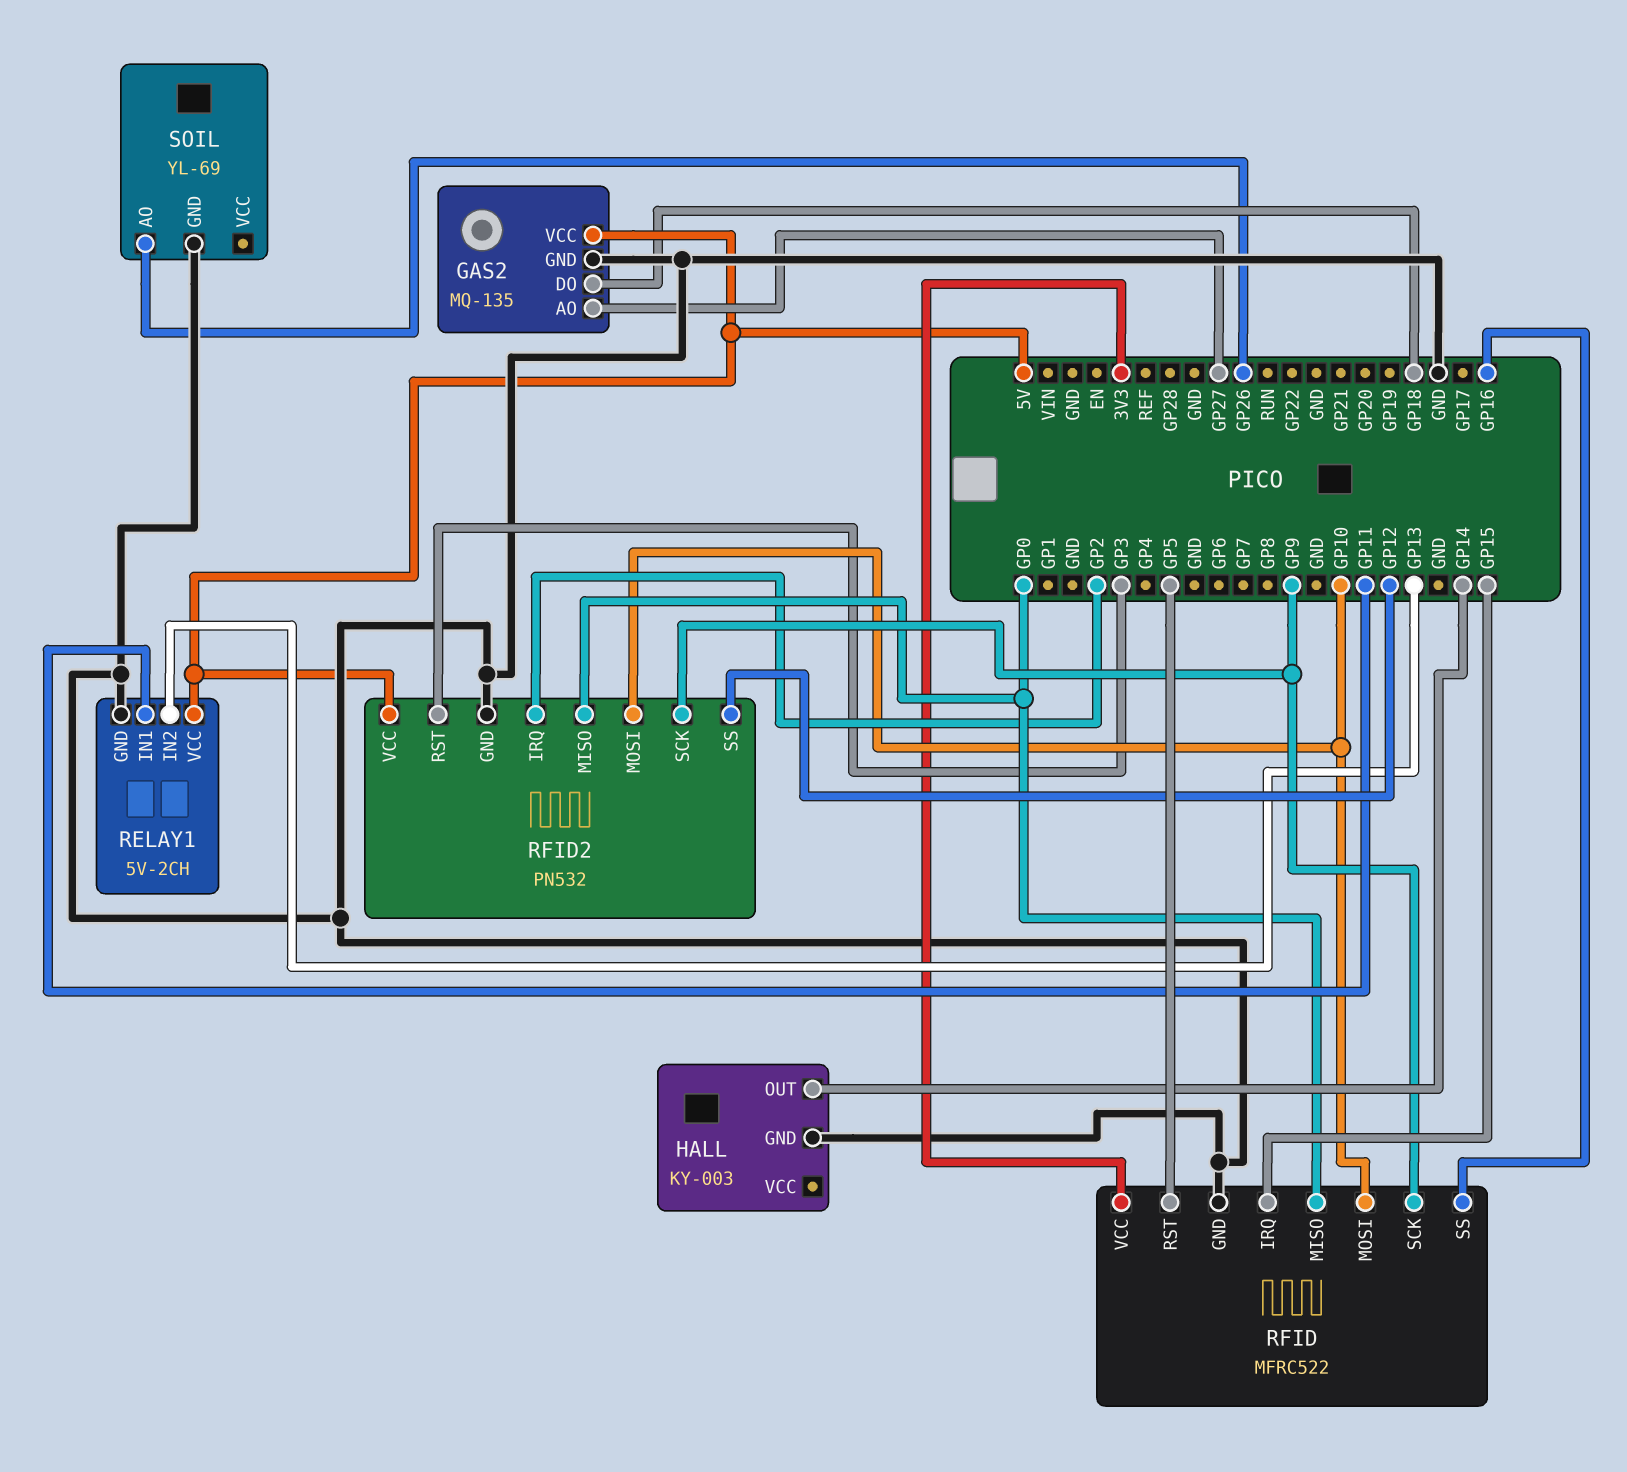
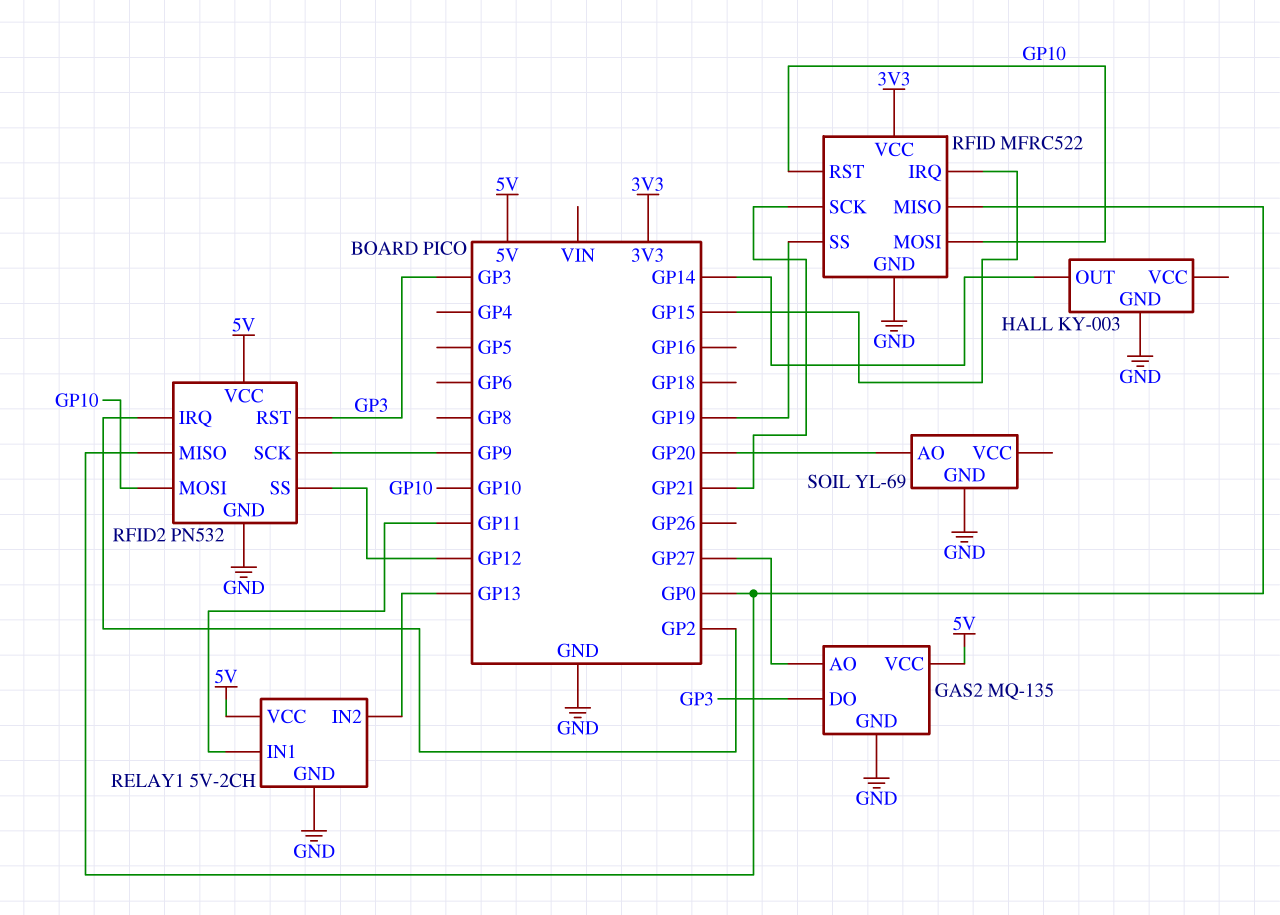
GAS2 pin DO: GP18 -> GP3
RFID pin RST: GP5 -> GP10
RFID pin SCK: GP9 -> GP21
RFID pin SS: GP16 -> GP19
SOIL pin AO: GP26 -> GP20

